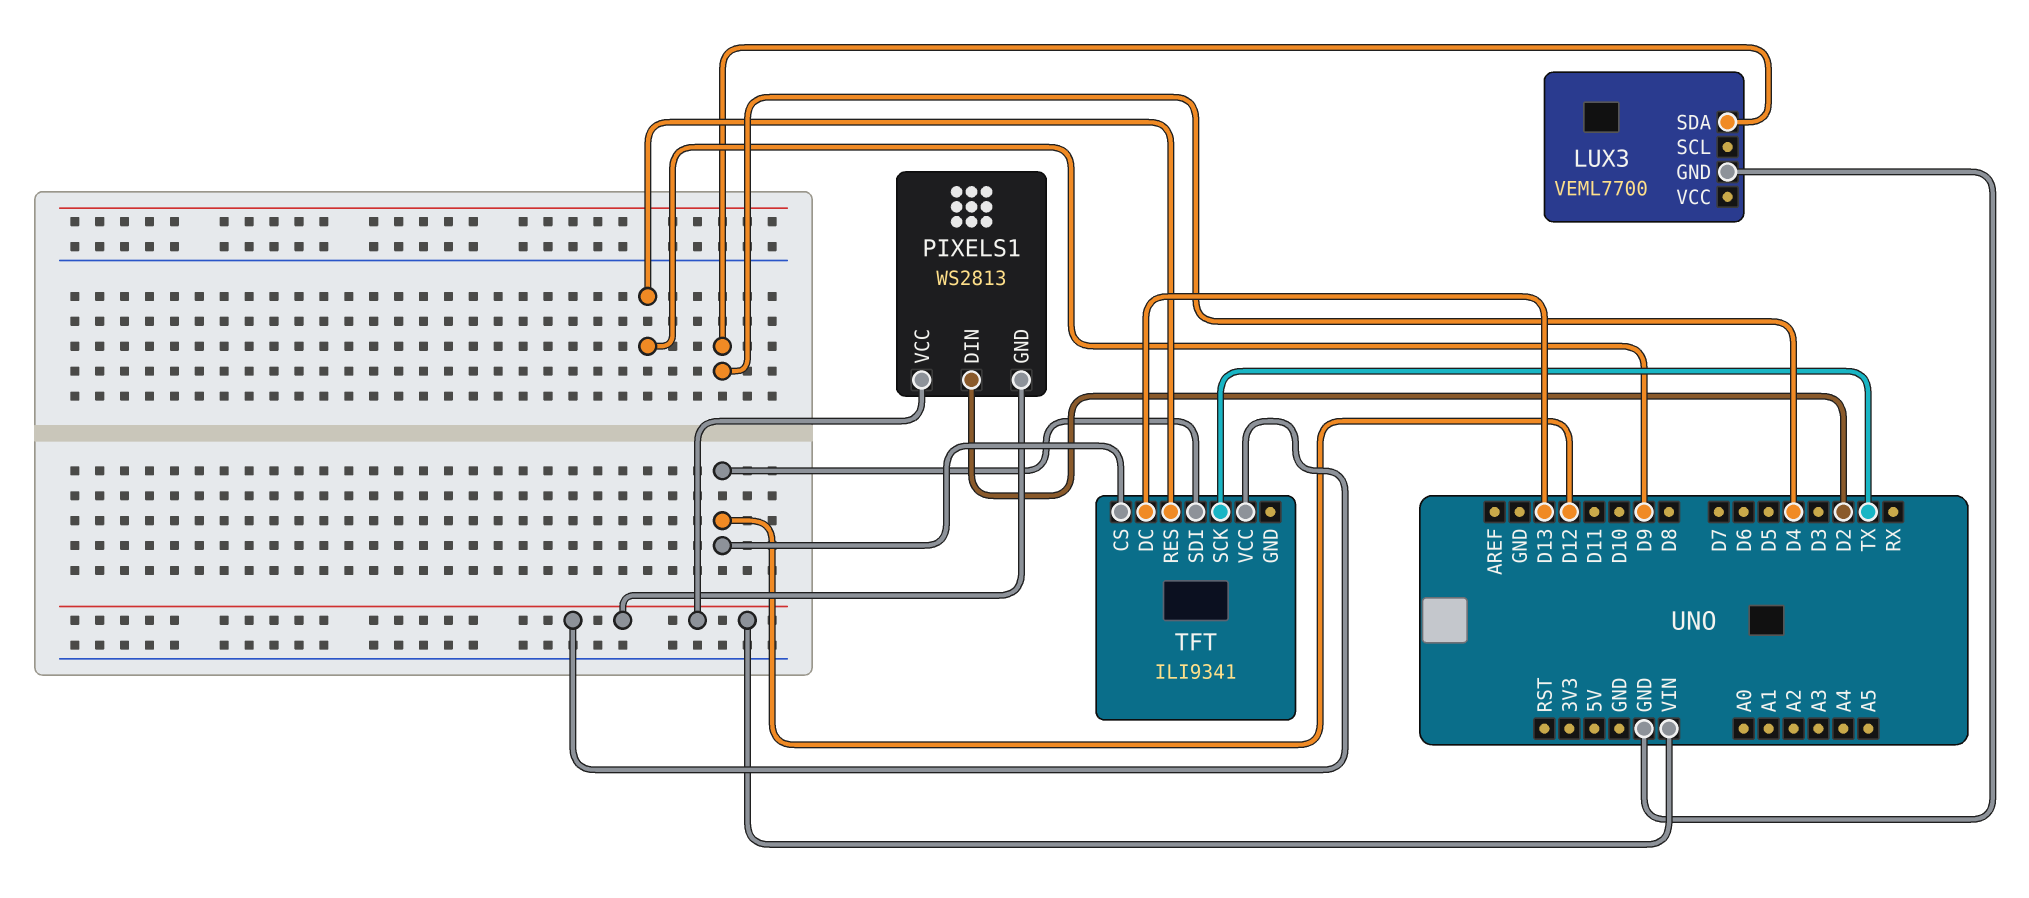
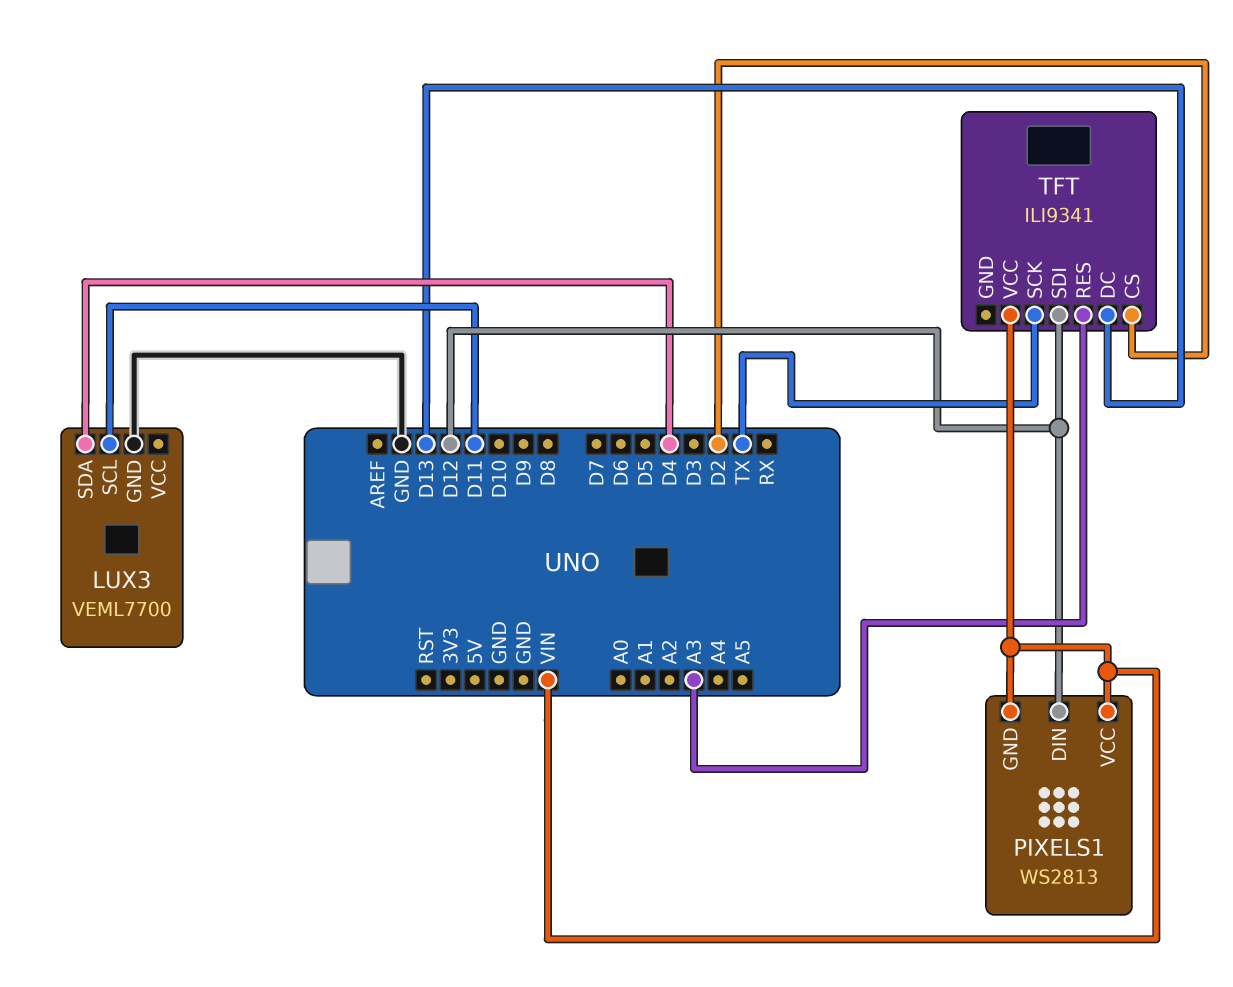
LUX3 pin SCL: none -> D11
PIXELS1 pin DIN: D2 -> D12
TFT pin CS: D12 -> D2
TFT pin RES: D9 -> A3

